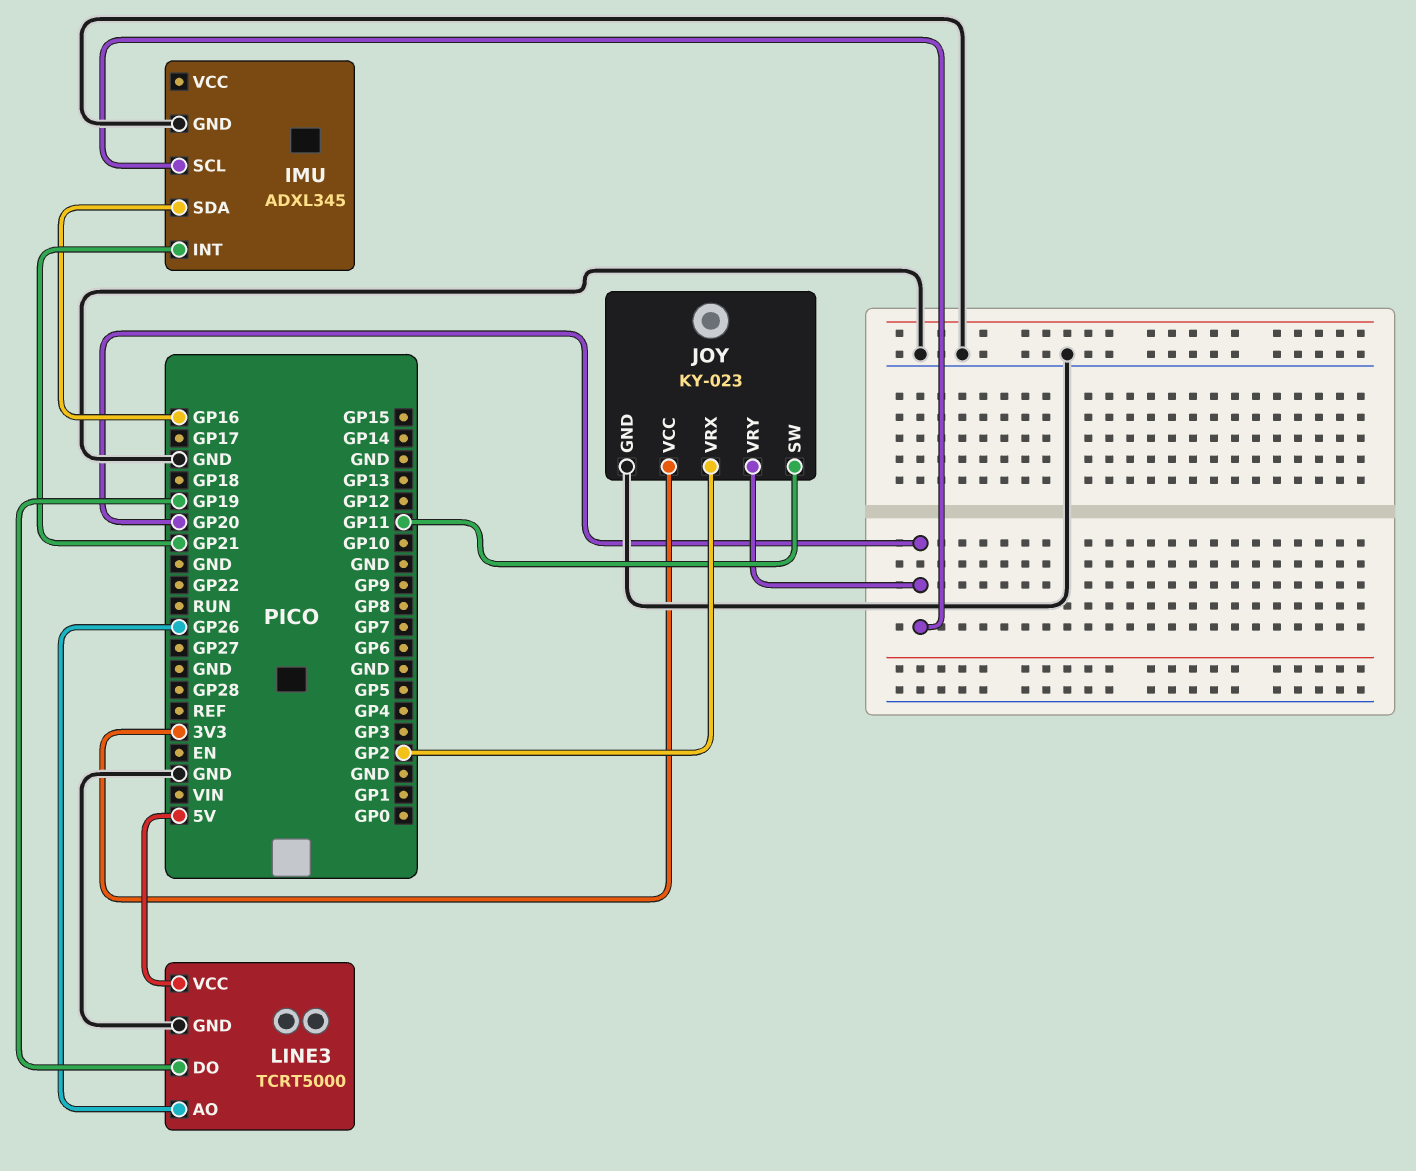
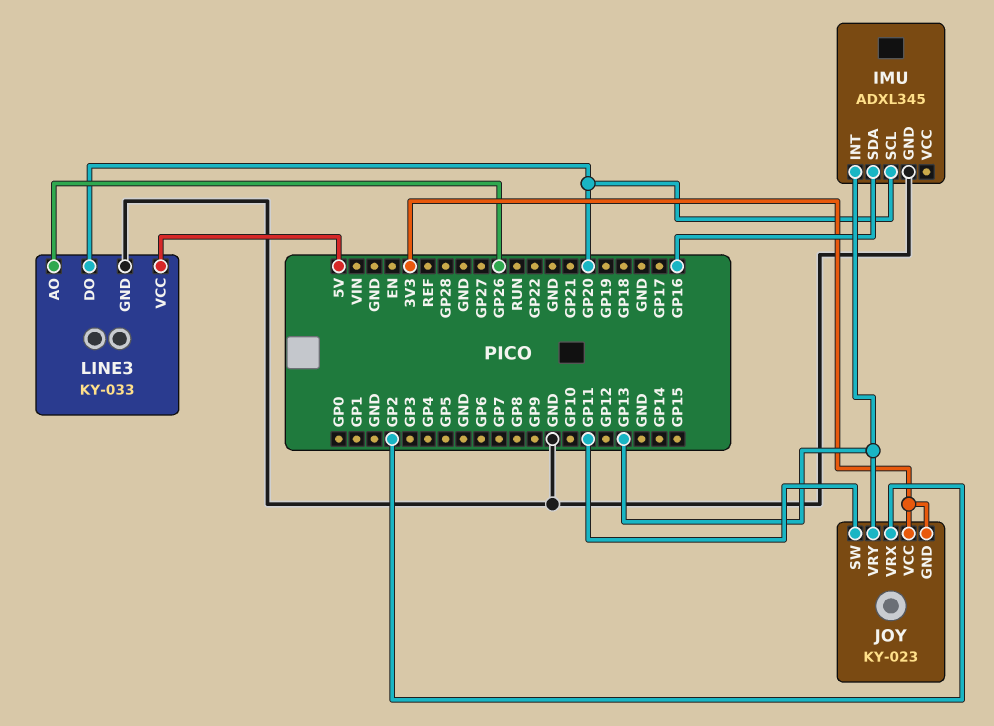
IMU pin INT: GP21 -> GP13
JOY pin GND: GND -> 3V3
JOY pin VRY: GP20 -> GP13
LINE3: TCRT5000 -> KY-033
LINE3 pin DO: GP19 -> GP20

